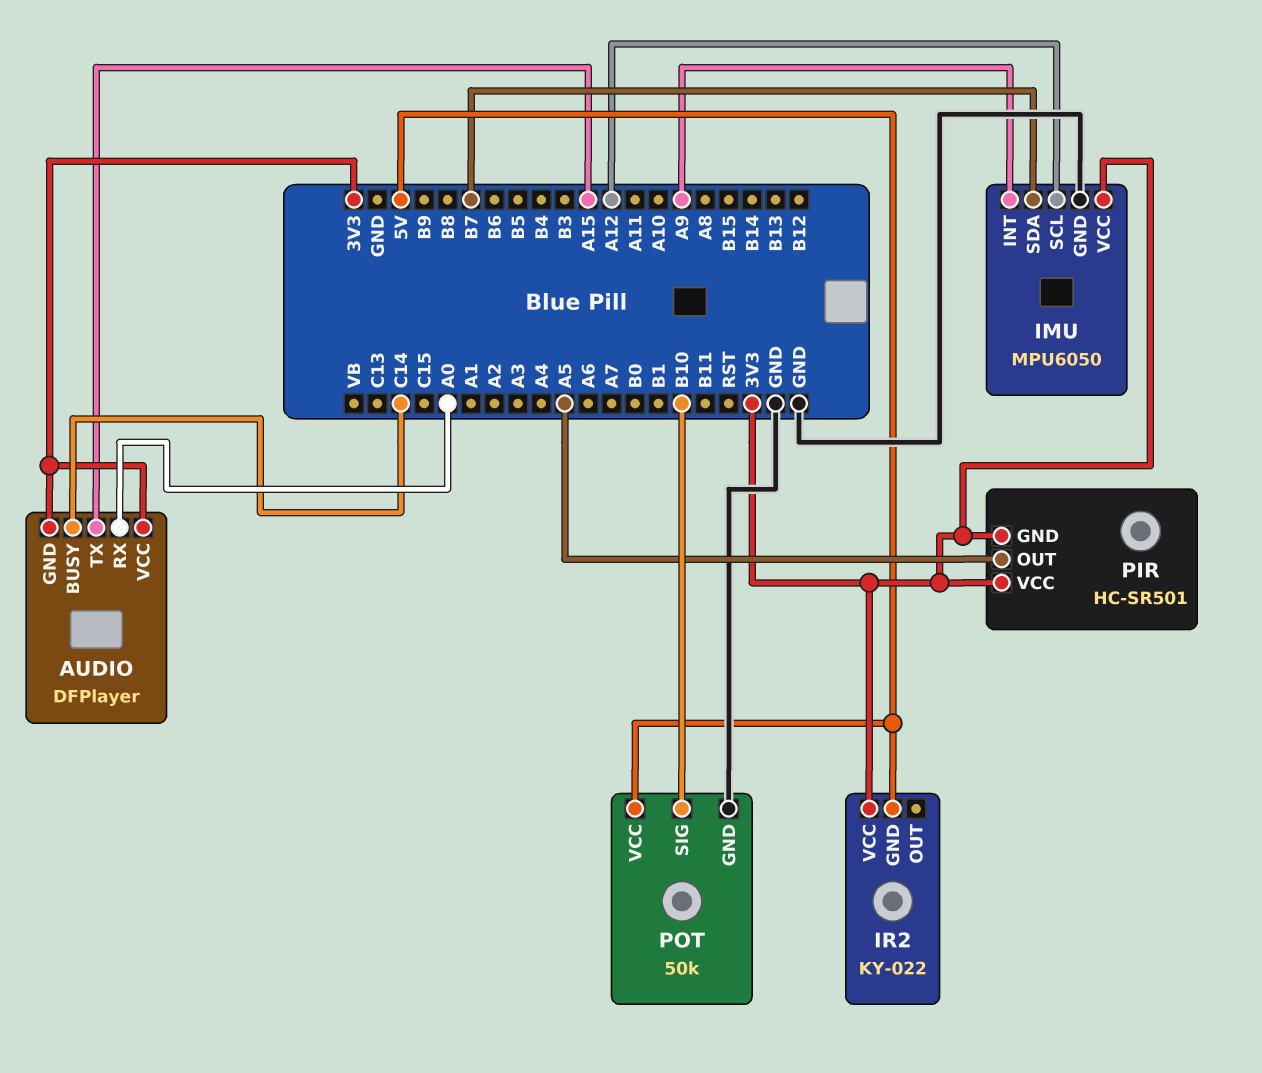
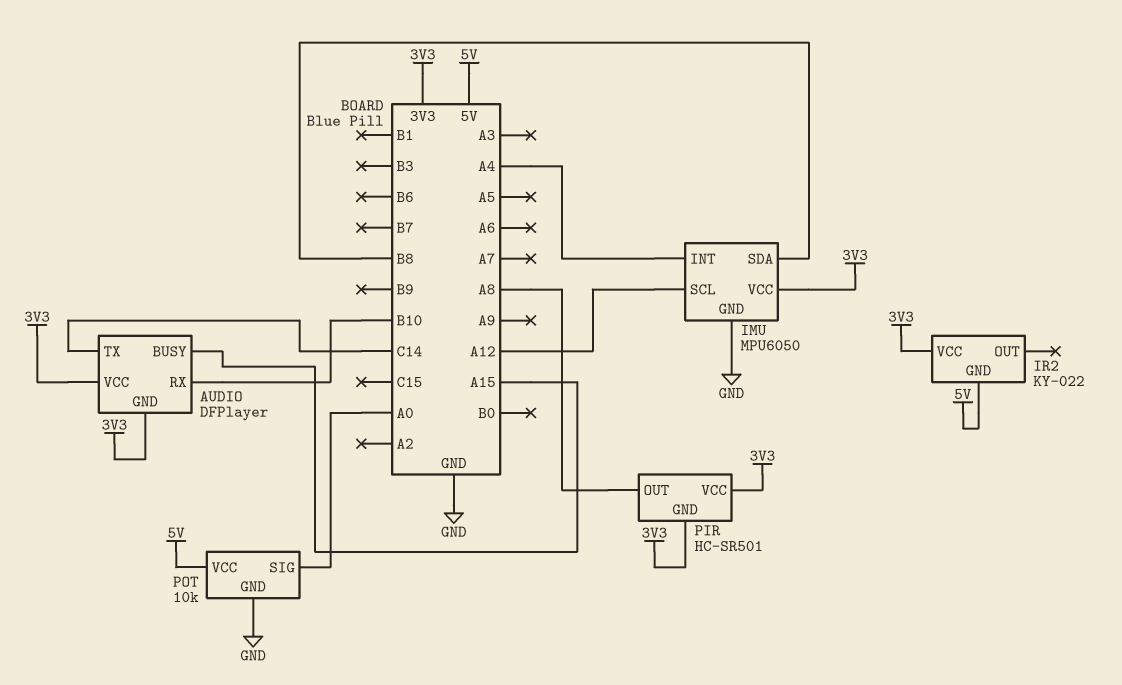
AUDIO pin BUSY: C14 -> A15
AUDIO pin RX: A0 -> B10
AUDIO pin TX: A15 -> C14
IMU pin INT: A9 -> A4
IMU pin SDA: B7 -> B8
PIR pin OUT: A5 -> A8
POT: 50k -> 10k
POT pin SIG: B10 -> A0

